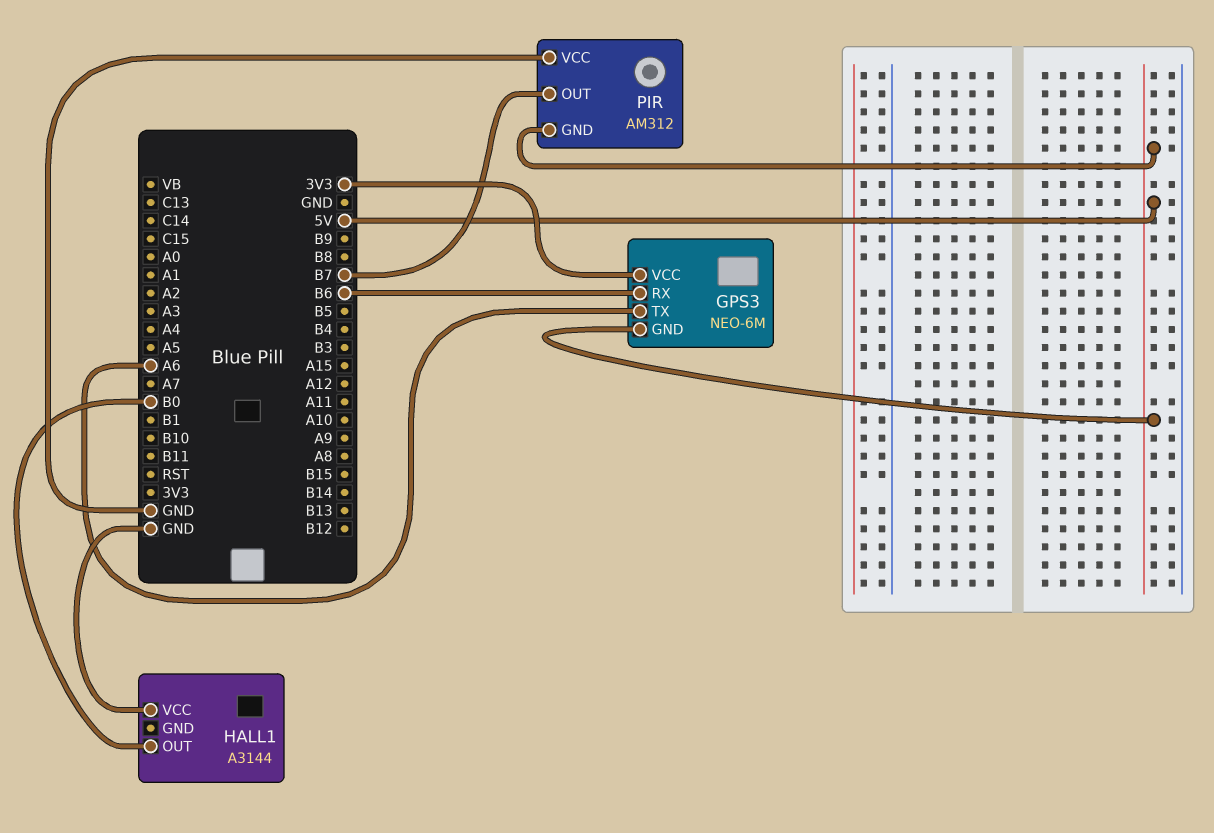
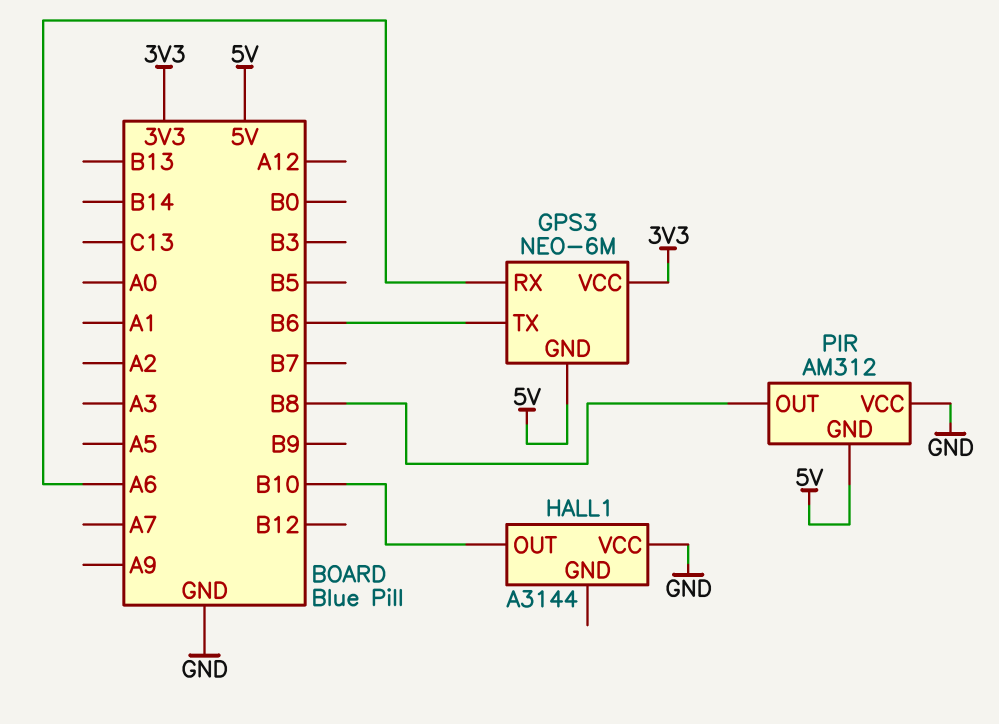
GPS3 pin RX: B6 -> A6
GPS3 pin TX: A6 -> B6
HALL1 pin OUT: B0 -> B10
PIR pin OUT: B7 -> B8

